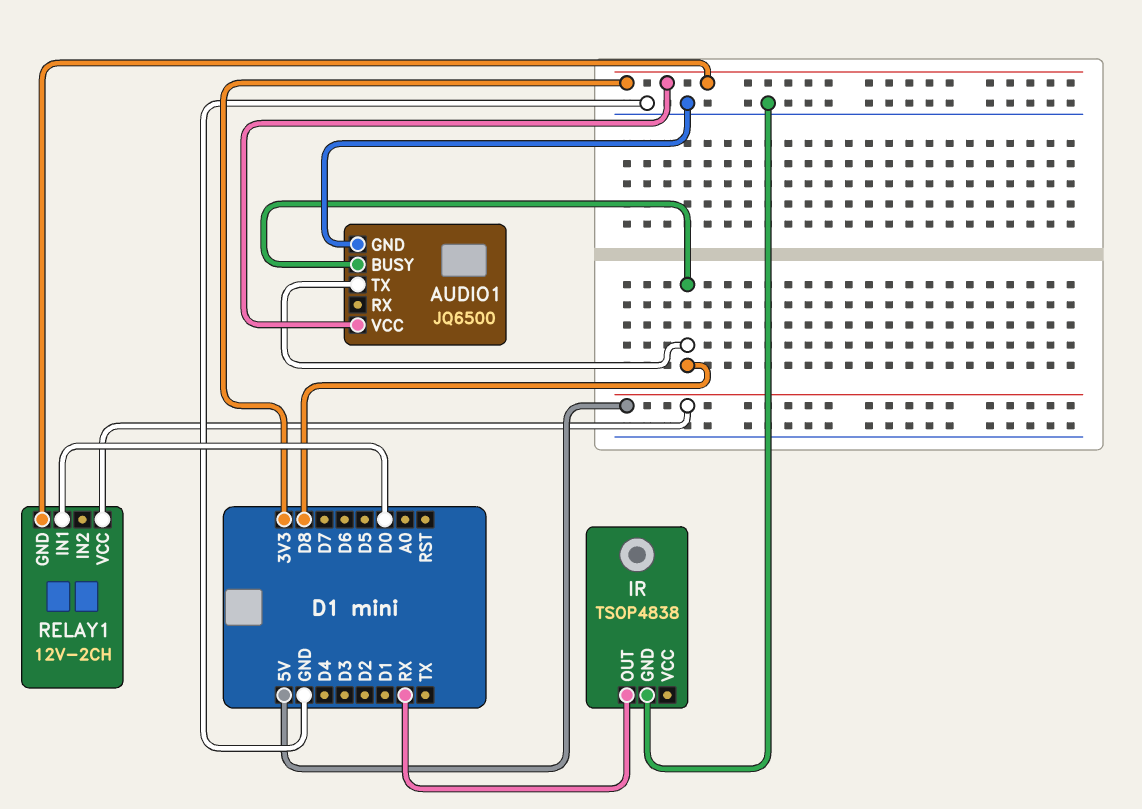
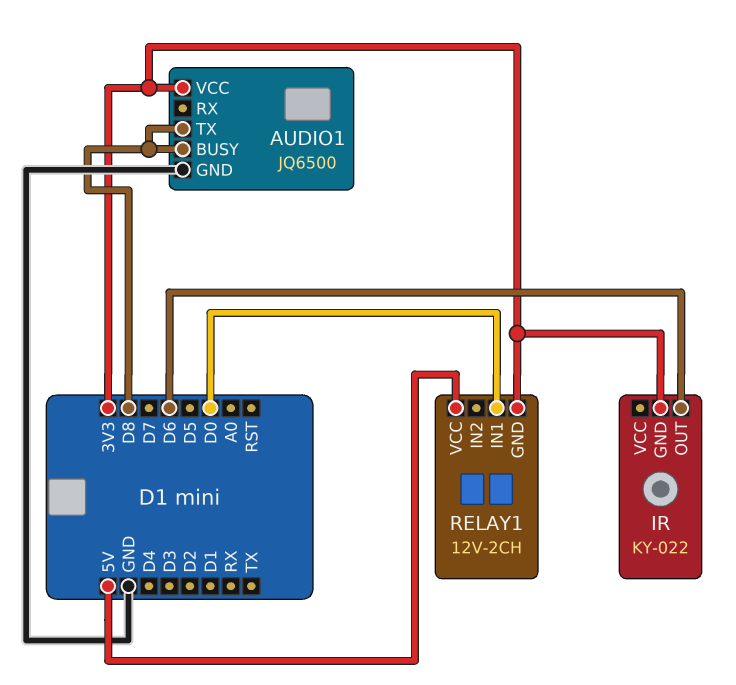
IR: TSOP4838 -> KY-022
IR pin GND: GND -> 3V3
IR pin OUT: RX -> D6

